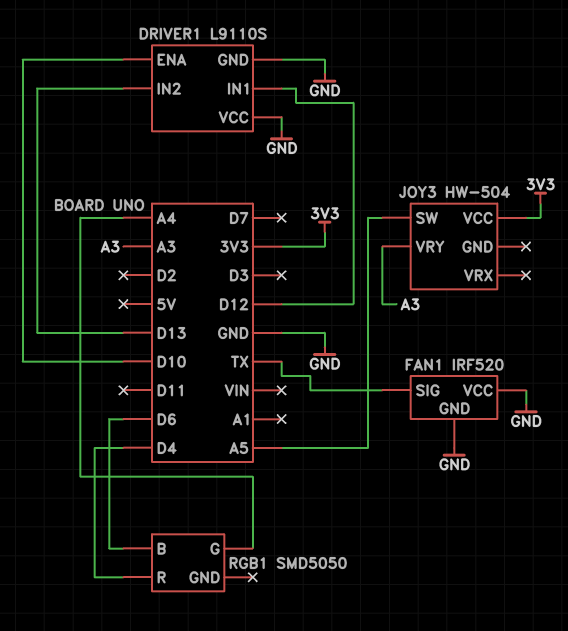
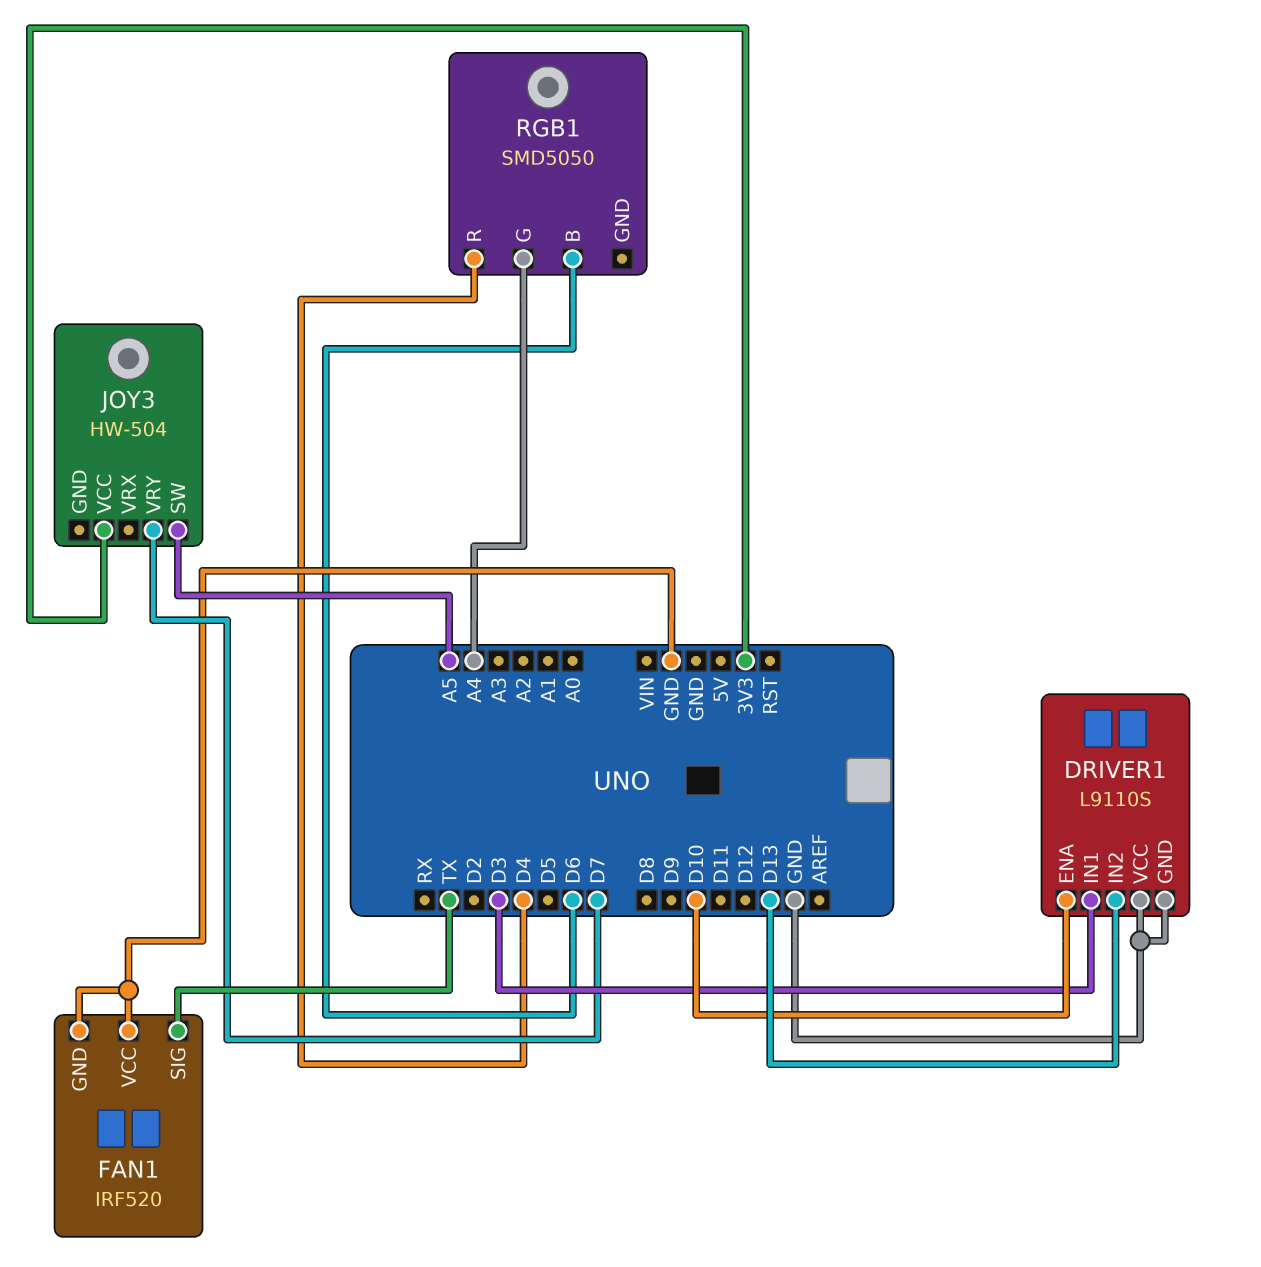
DRIVER1 pin IN1: D12 -> D3
JOY3 pin VRY: A3 -> D7

